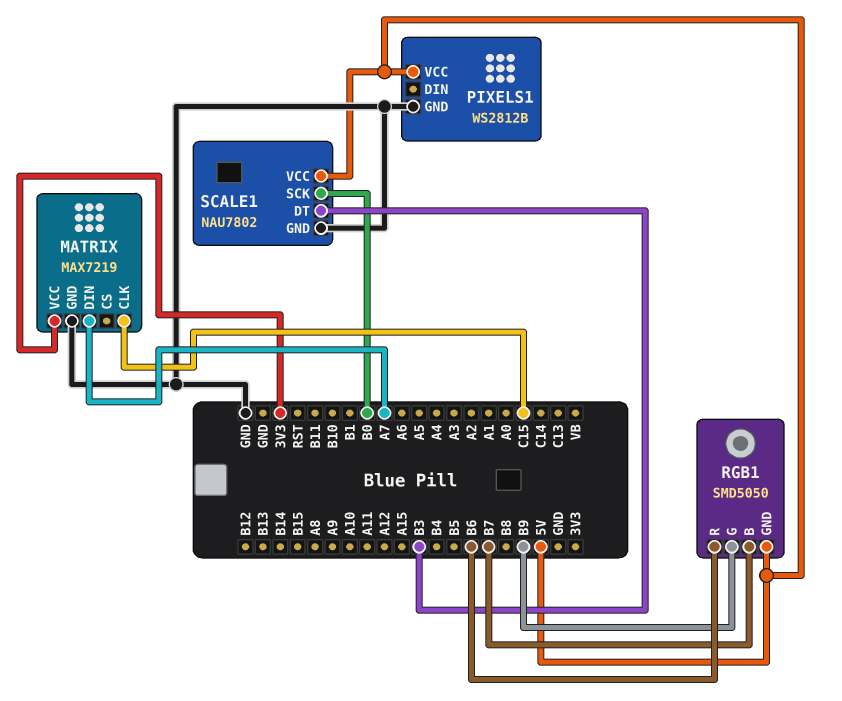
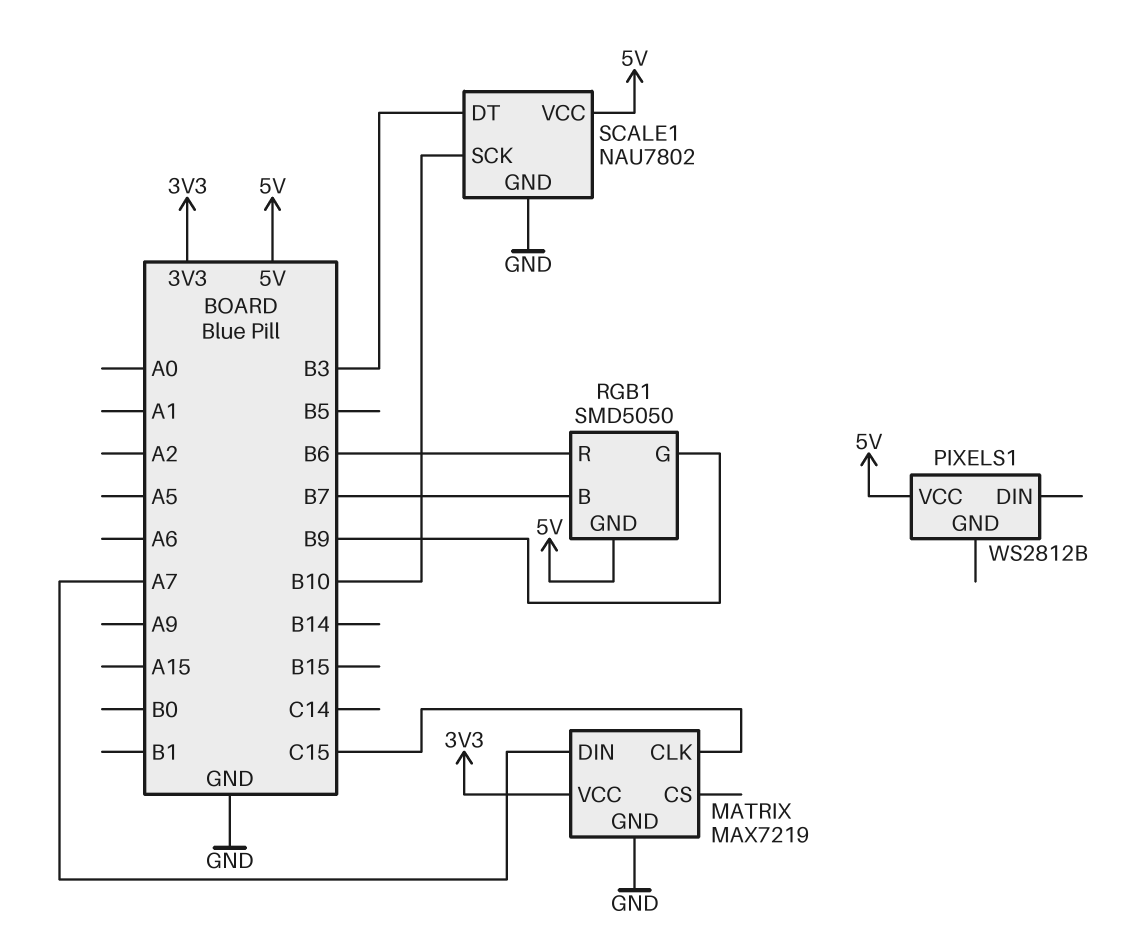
PIXELS1 pin GND: GND -> none
SCALE1 pin SCK: B0 -> B10

